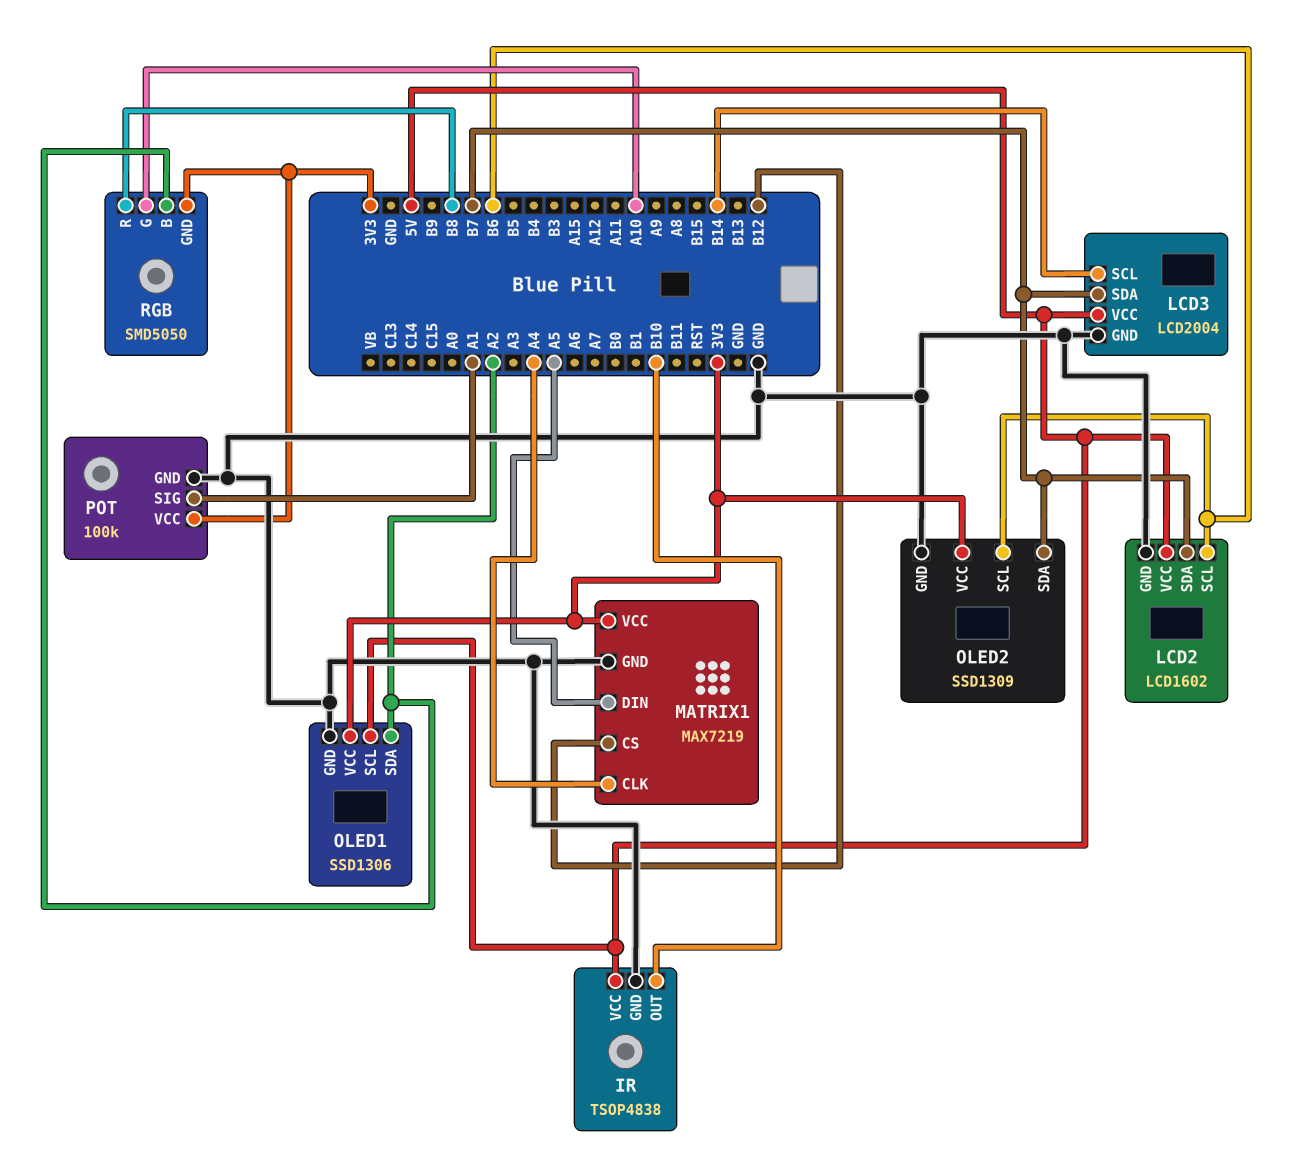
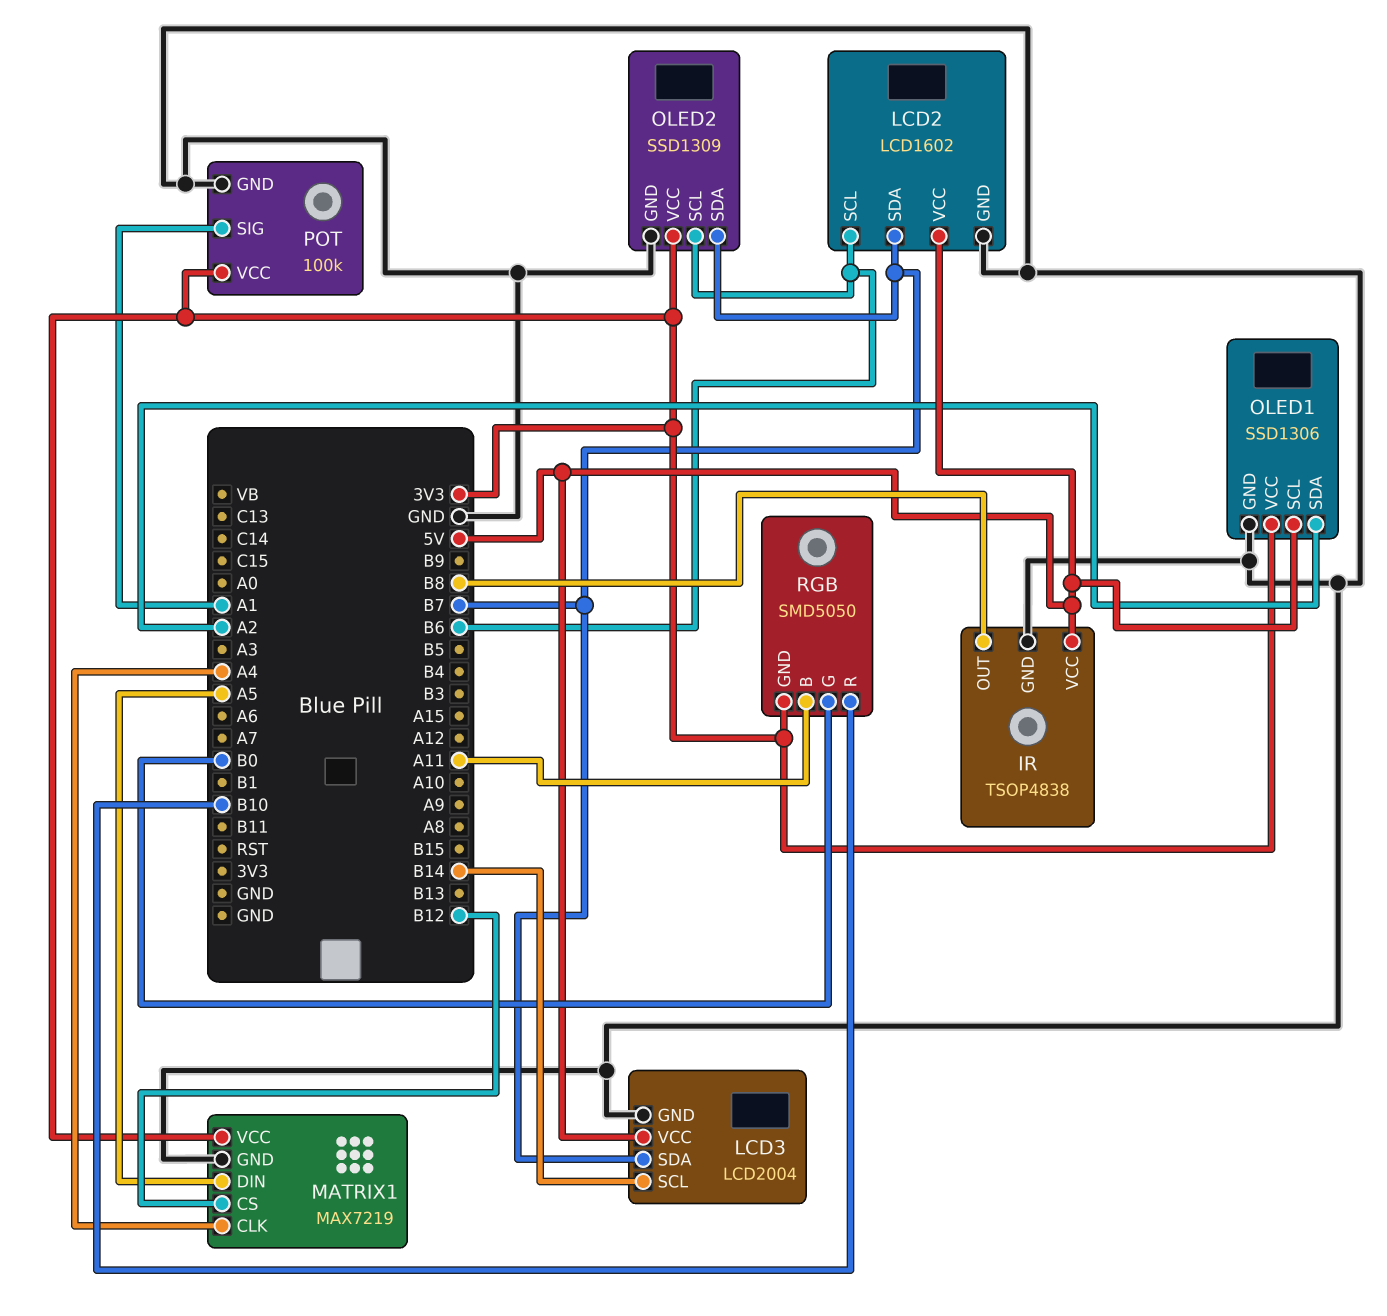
IR pin OUT: B10 -> B8
RGB pin B: A2 -> A11
RGB pin G: A10 -> B0
RGB pin R: B8 -> B10

